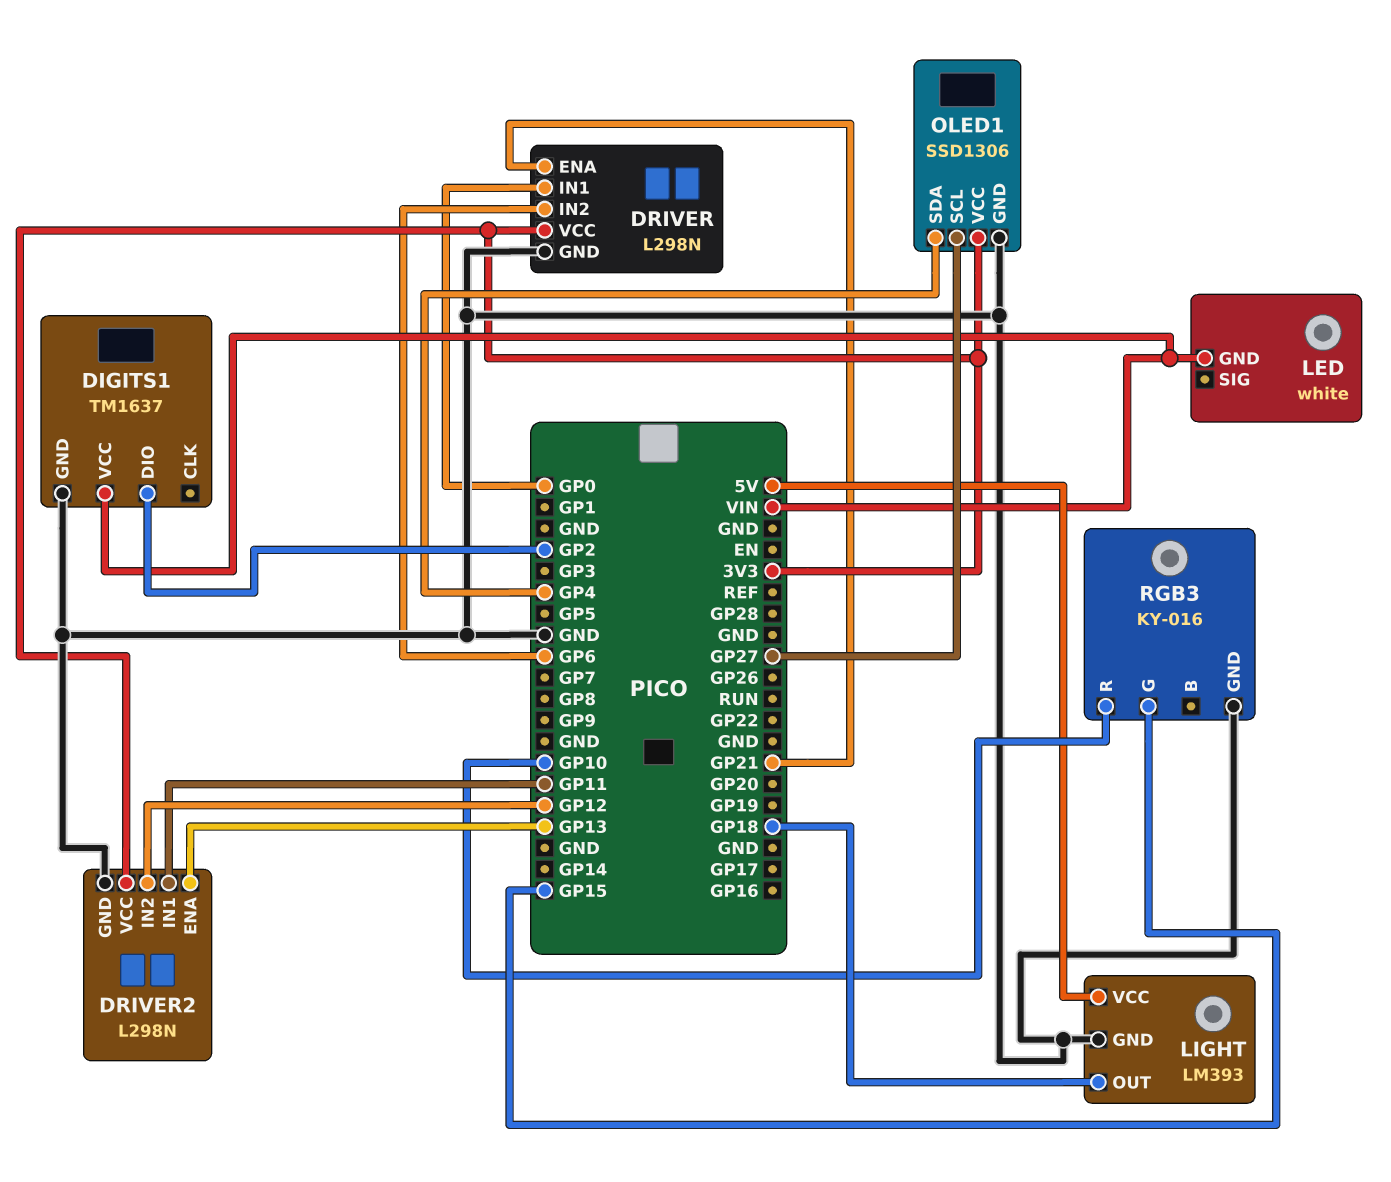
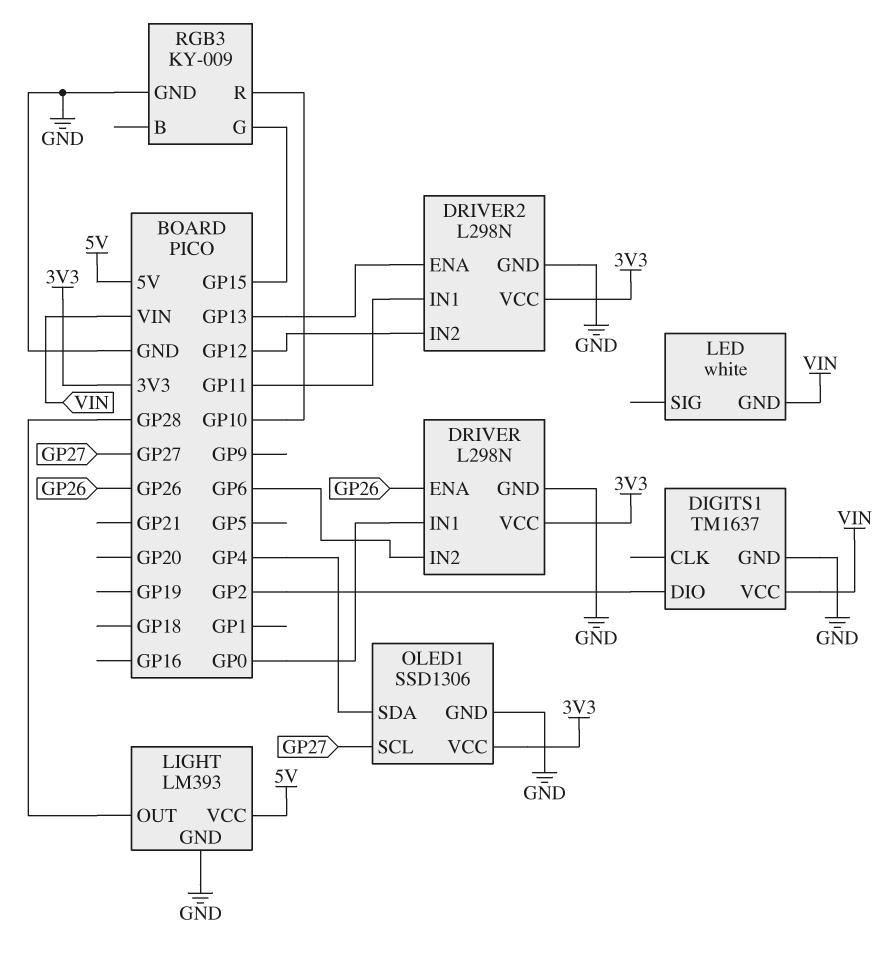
DRIVER pin ENA: GP21 -> GP26
LIGHT pin OUT: GP18 -> GP28
RGB3: KY-016 -> KY-009

